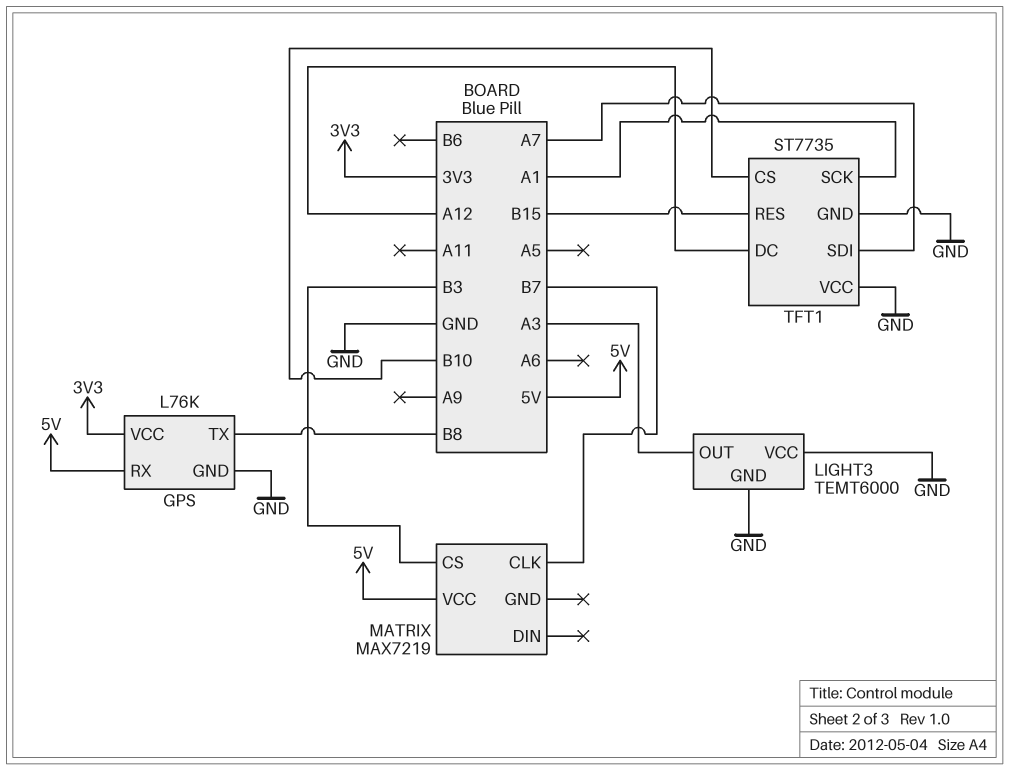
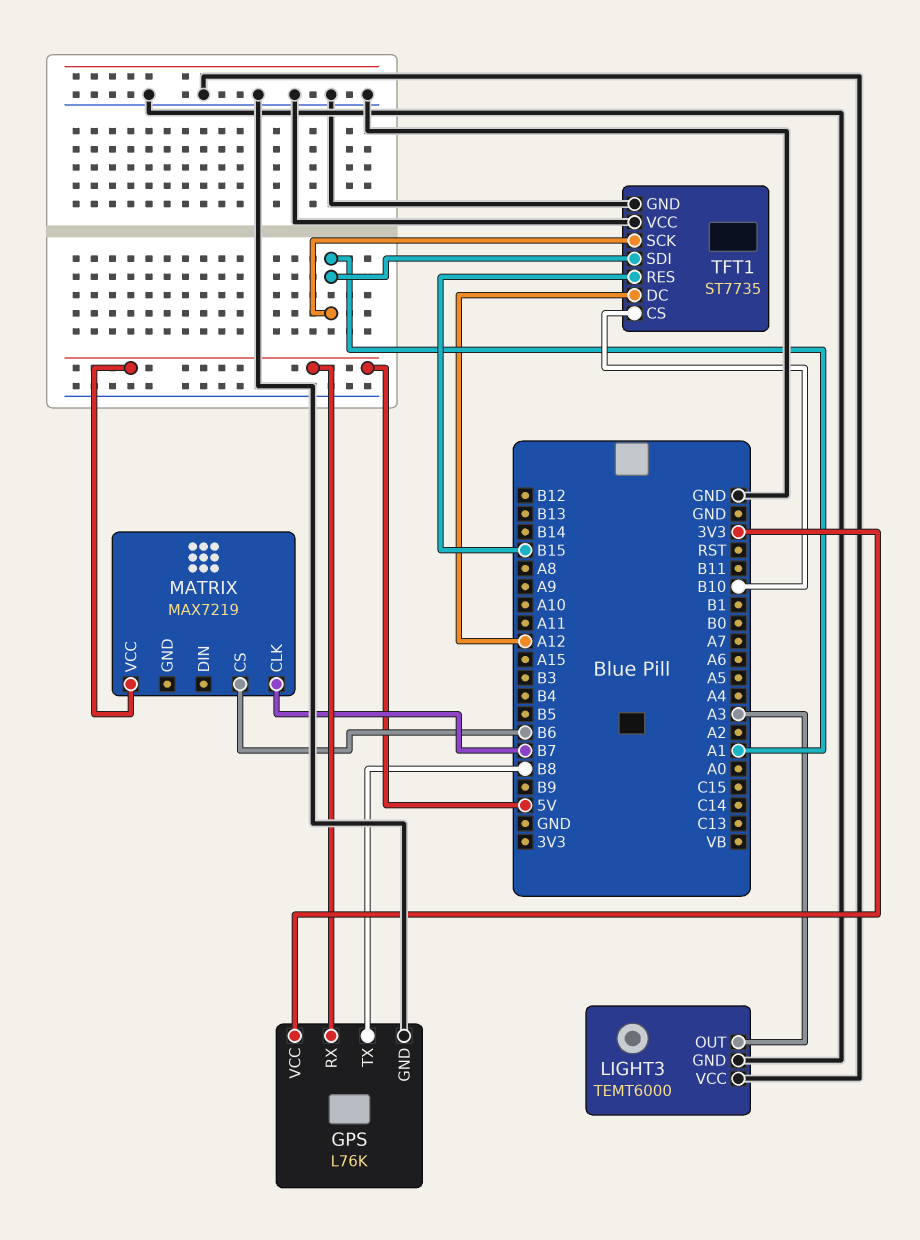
MATRIX pin CS: B3 -> B6
TFT1 pin SDI: A7 -> A1

